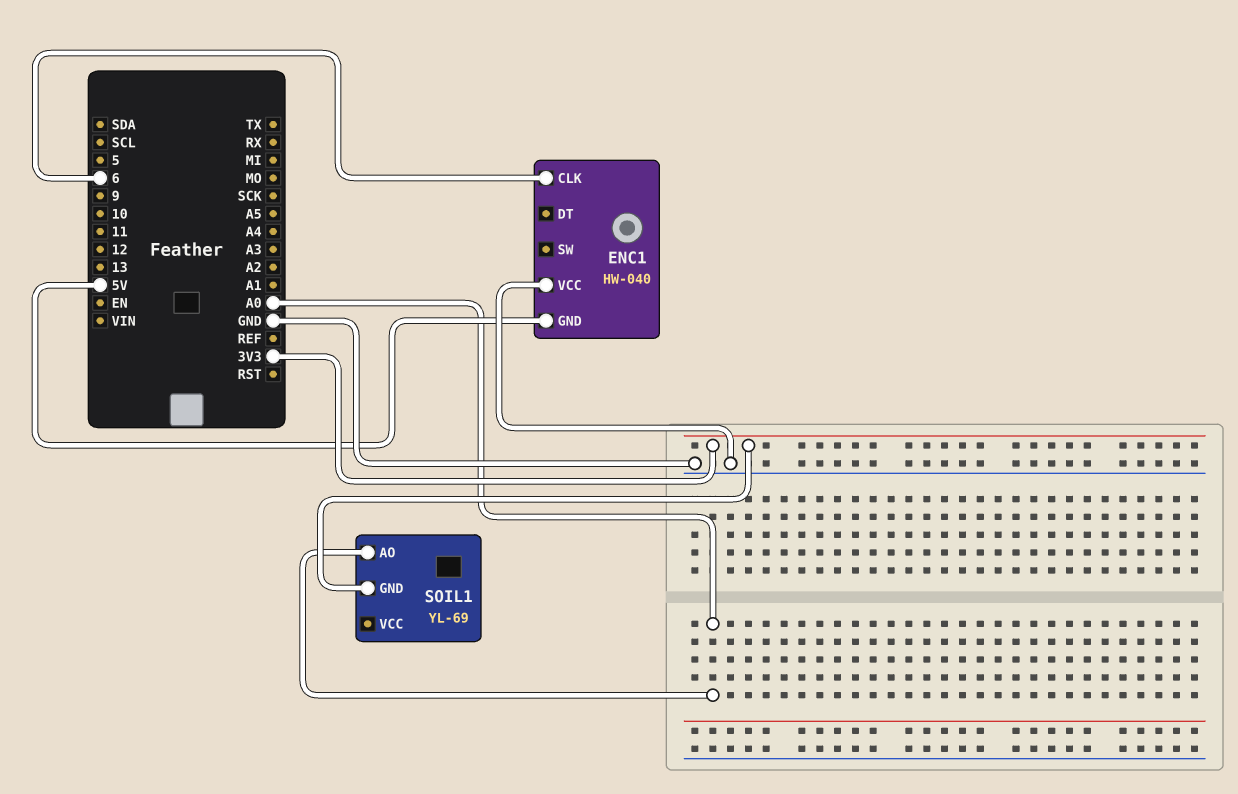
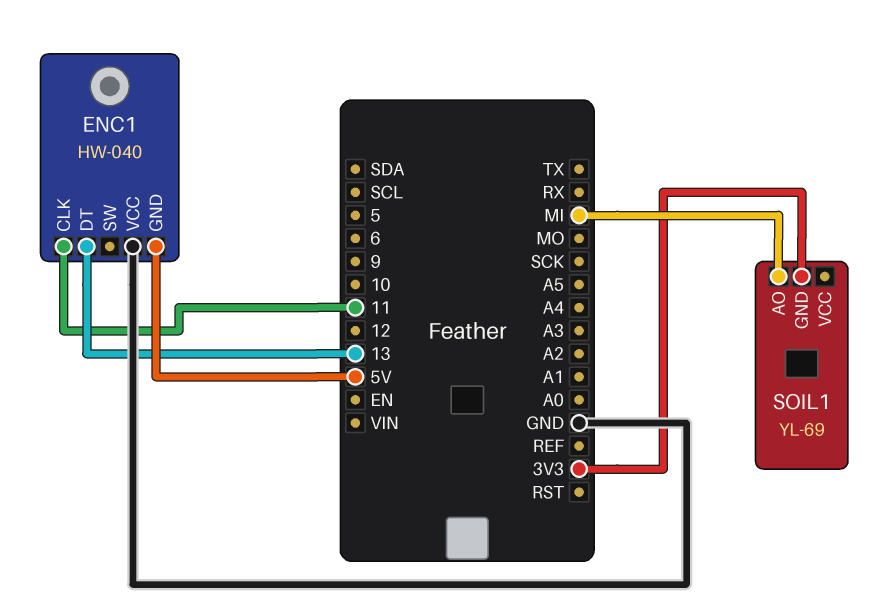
ENC1 pin CLK: 6 -> 11
ENC1 pin DT: none -> 13
SOIL1 pin AO: A0 -> MI

